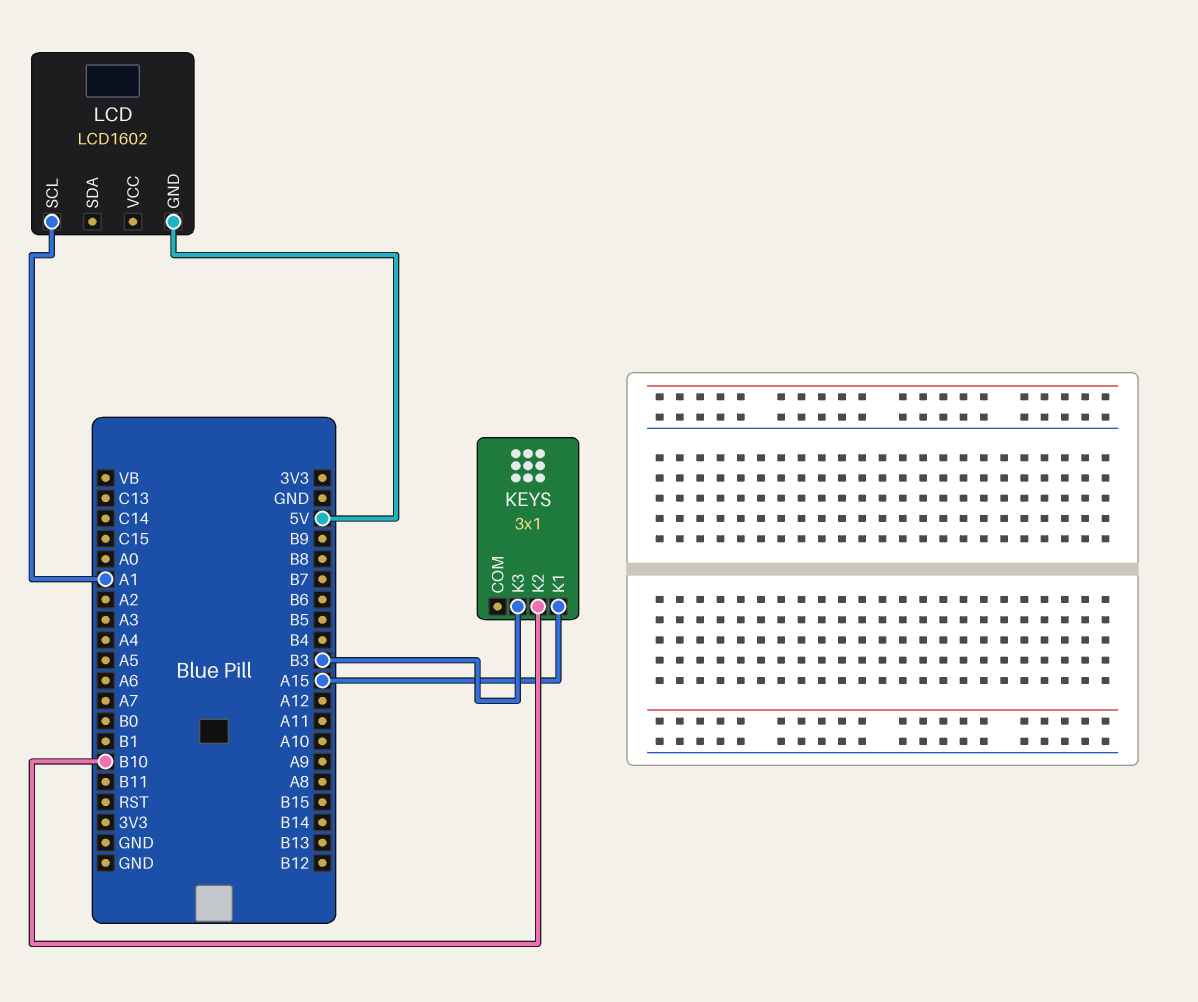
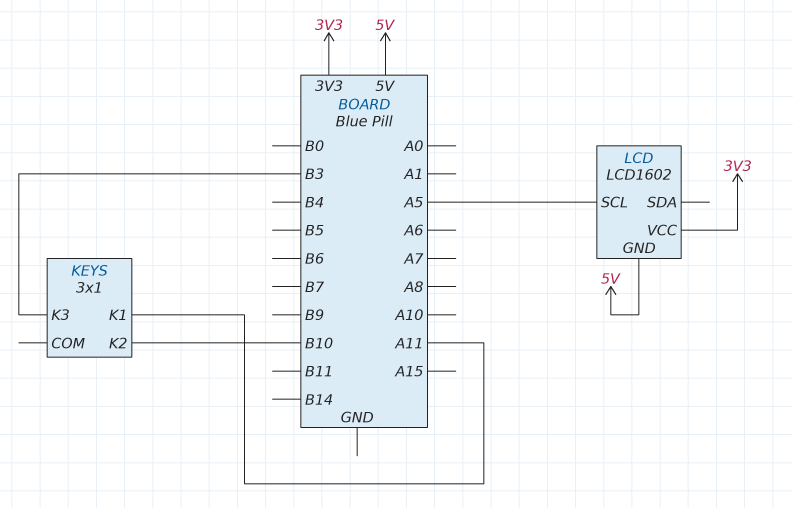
KEYS pin K1: A15 -> A11
LCD pin SCL: A1 -> A5
LCD pin VCC: none -> 3V3

